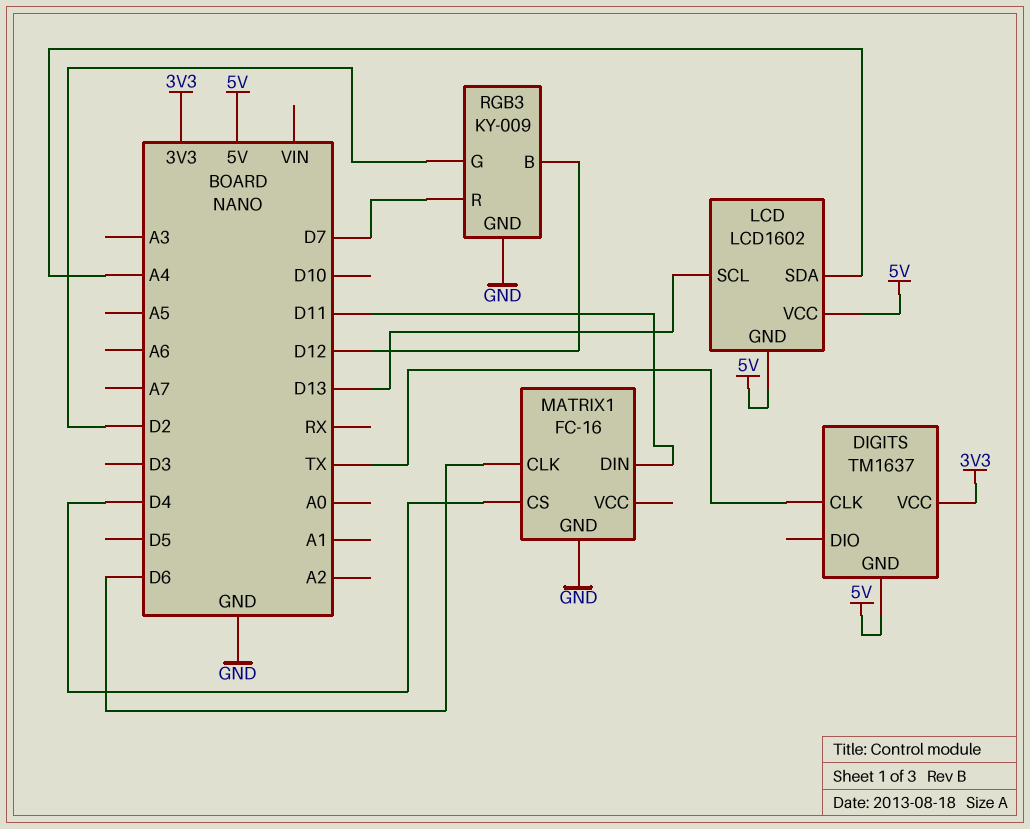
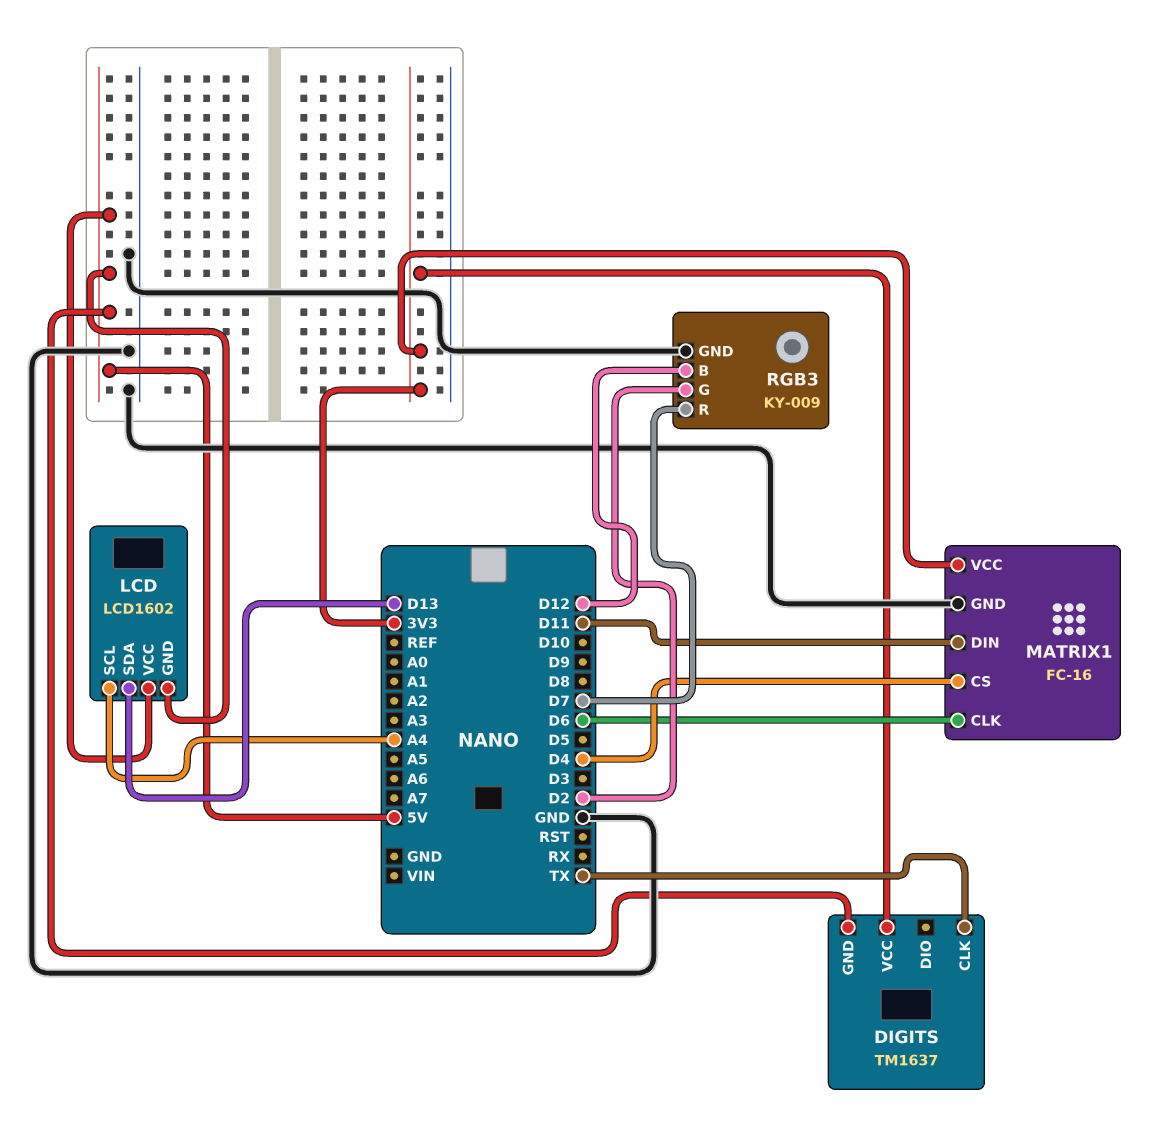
LCD pin SCL: D13 -> A4
LCD pin SDA: A4 -> D13
MATRIX1 pin VCC: none -> 3V3

